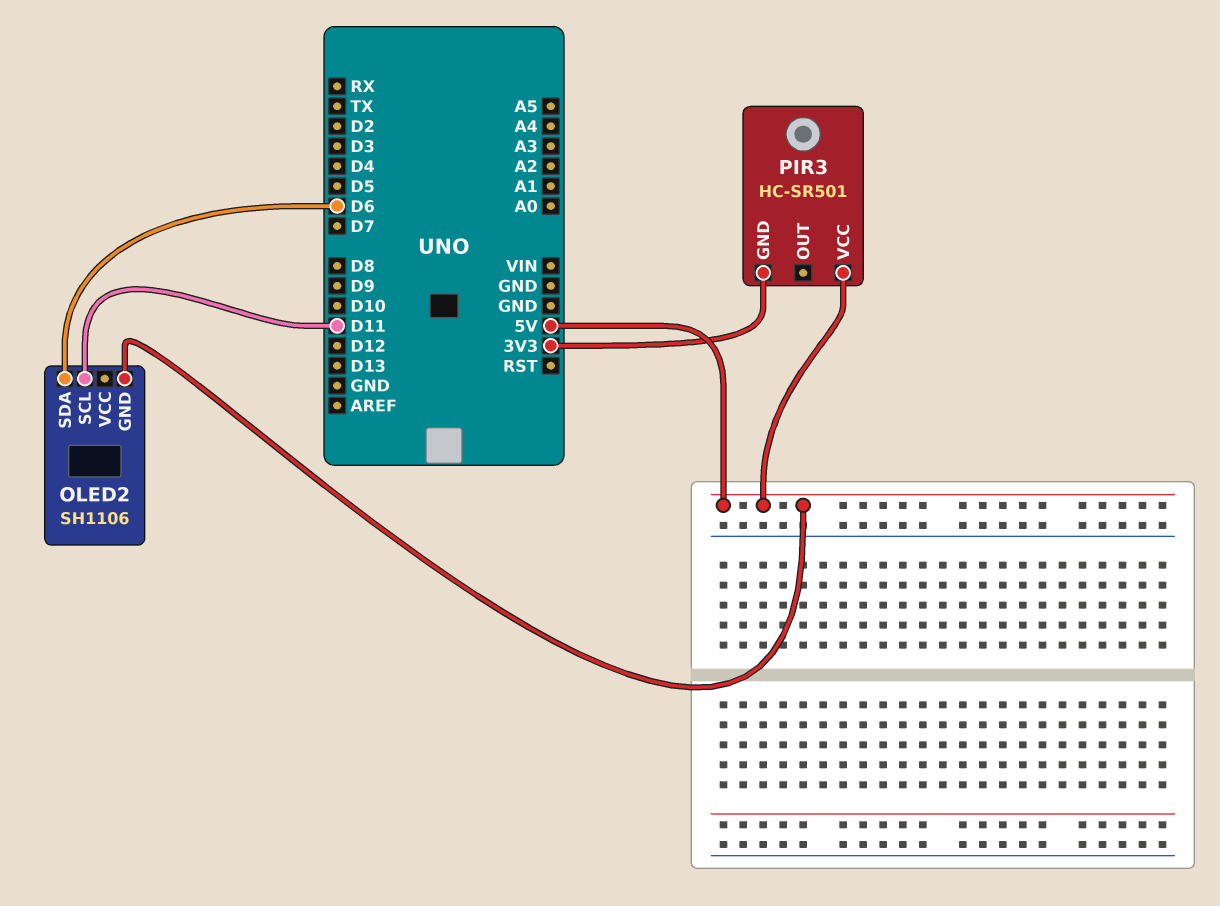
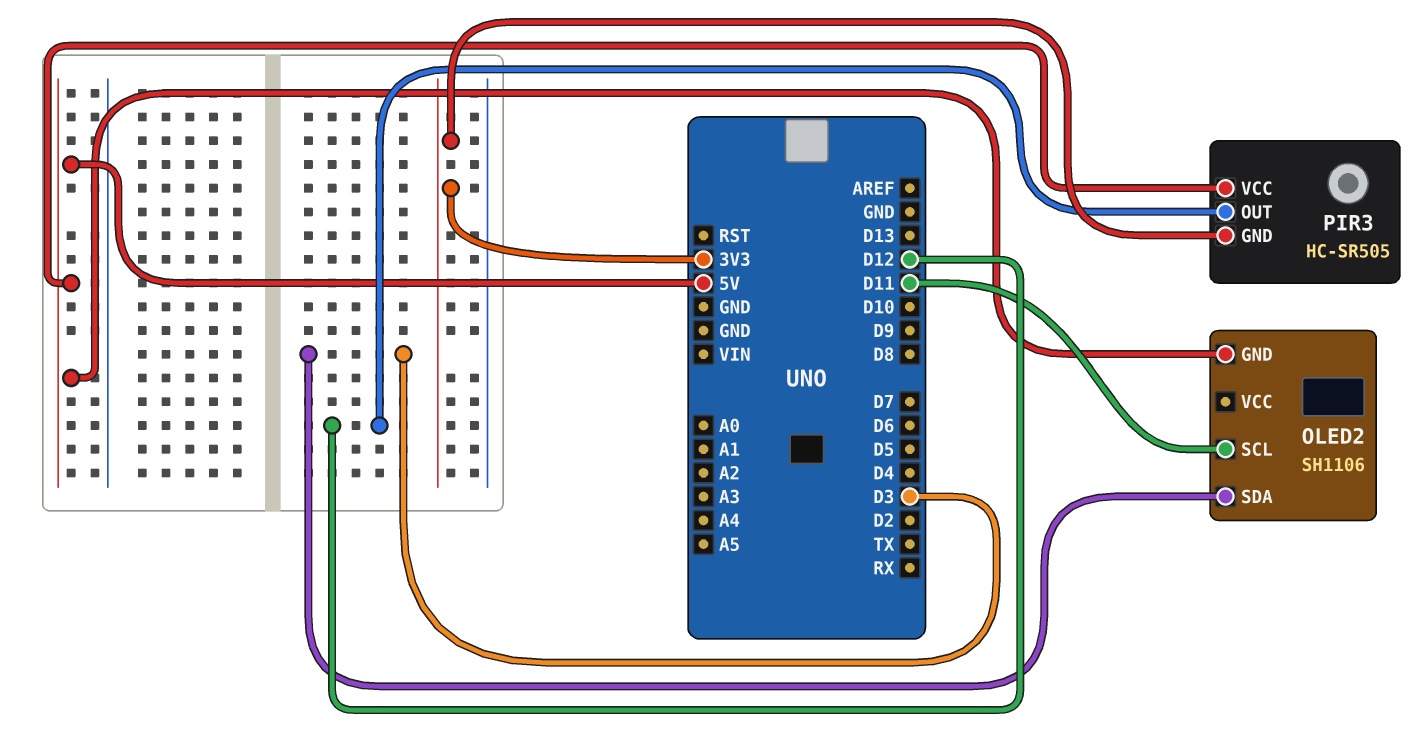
OLED2 pin SDA: D6 -> D3
PIR3: HC-SR501 -> HC-SR505
PIR3 pin OUT: none -> D12

